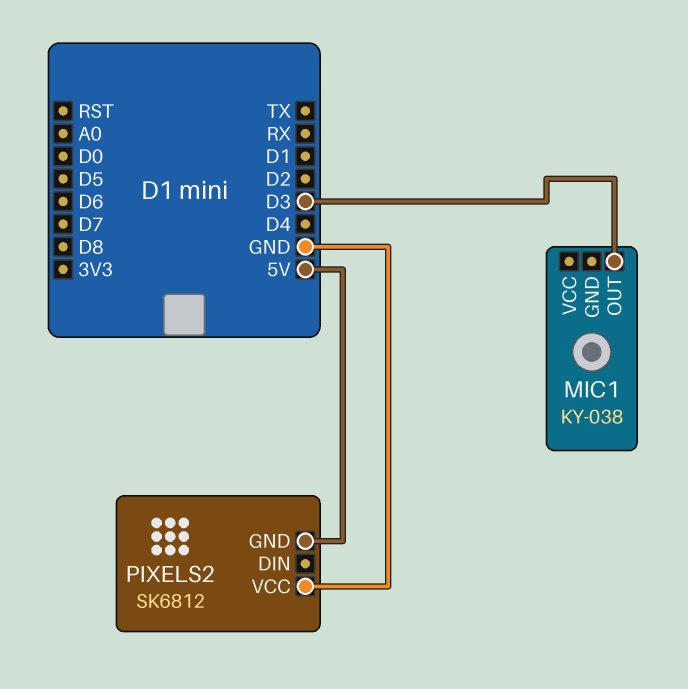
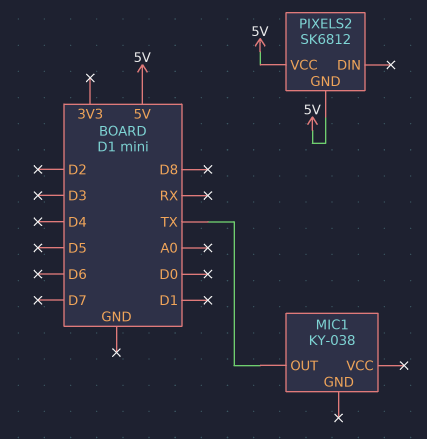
MIC1 pin OUT: D3 -> TX
PIXELS2 pin VCC: GND -> 5V

